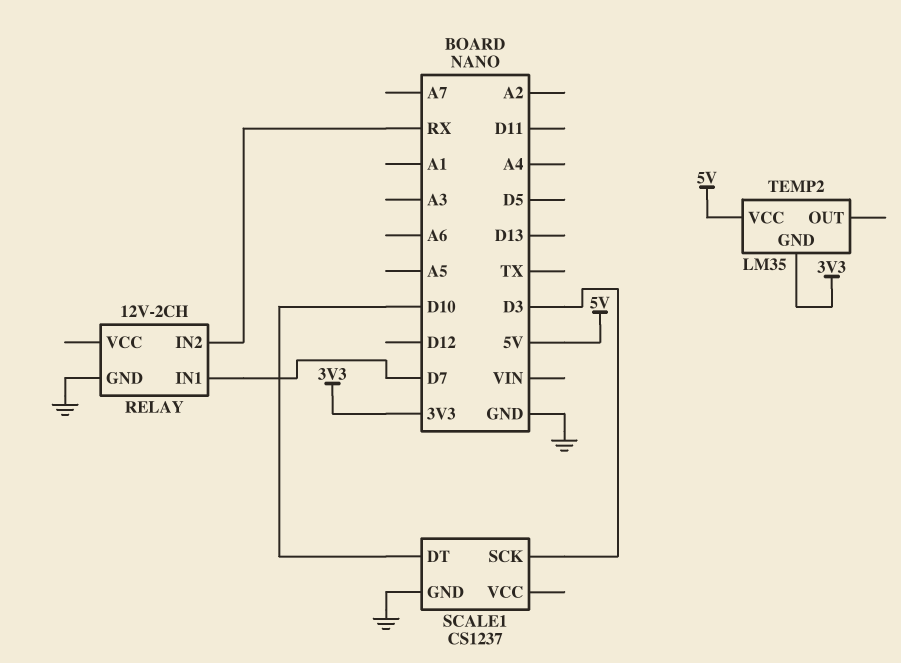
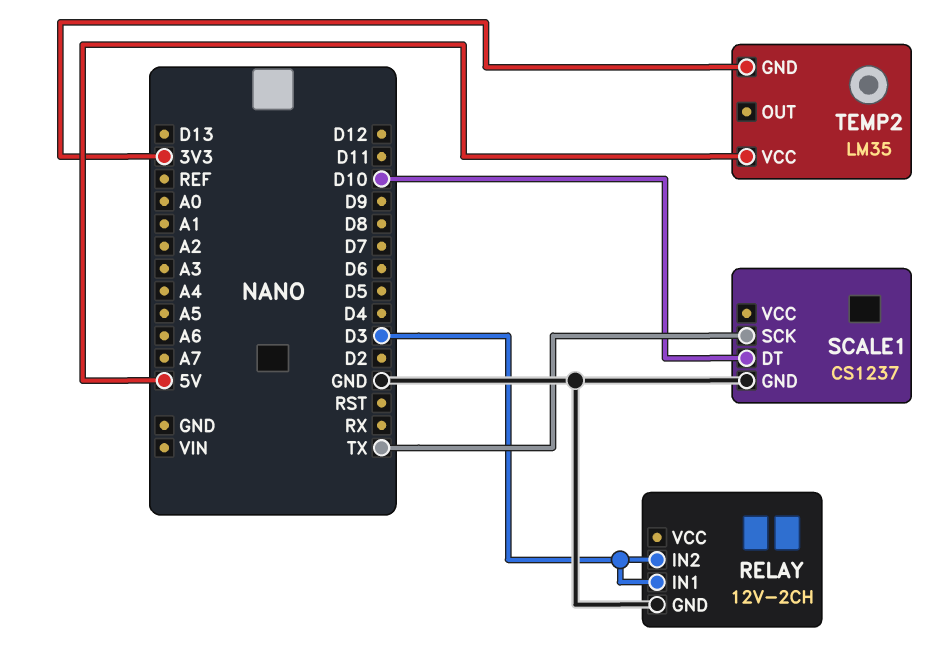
RELAY pin IN1: D7 -> D3
RELAY pin IN2: RX -> D3
SCALE1 pin SCK: D3 -> TX

